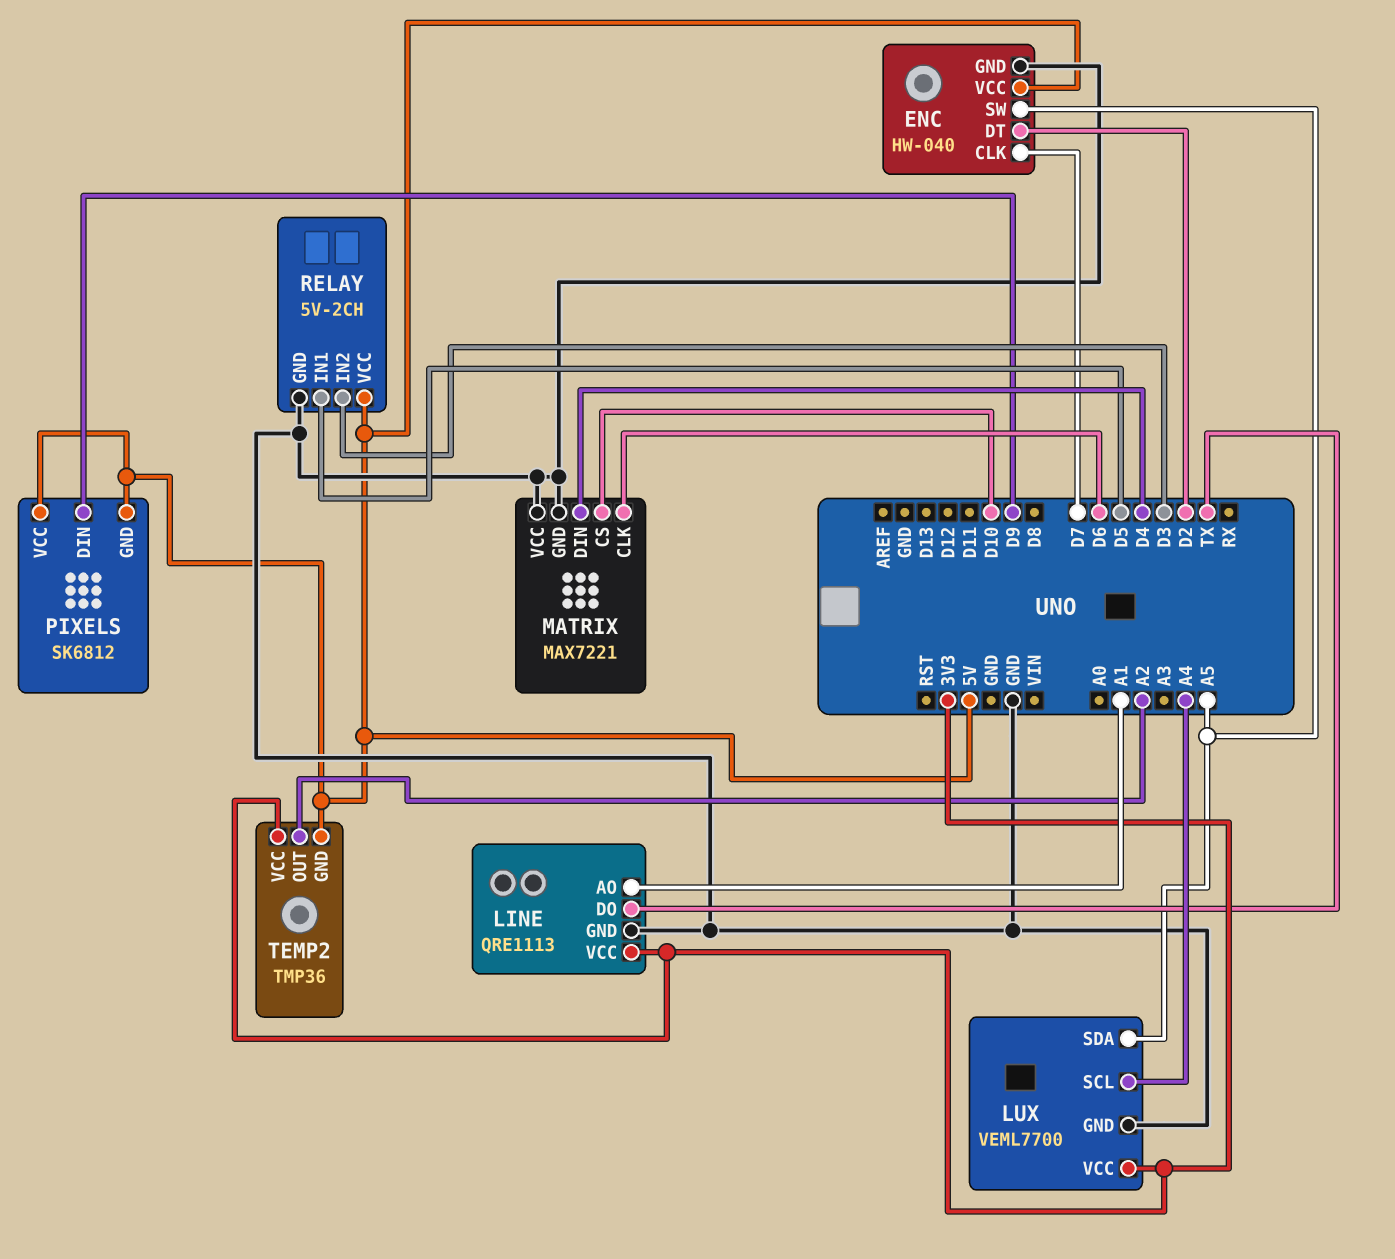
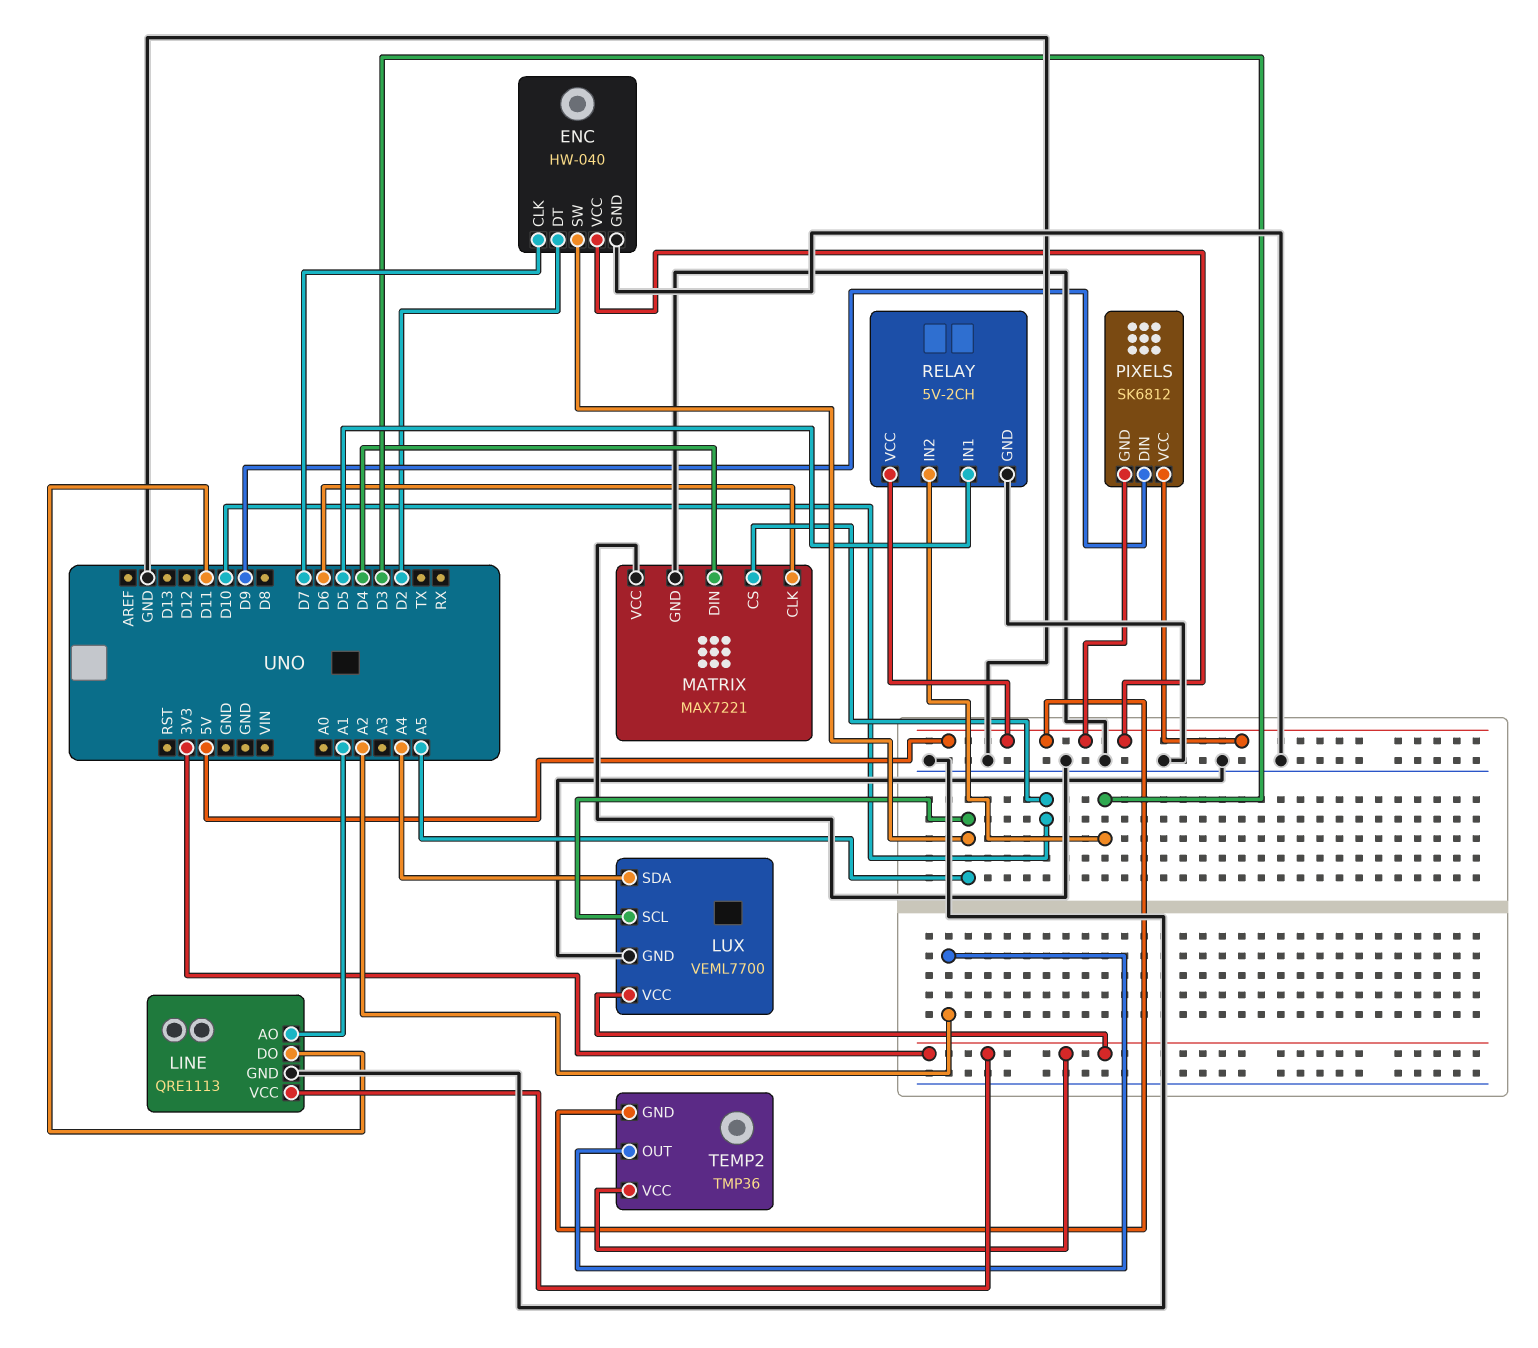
LINE pin DO: TX -> D11
LUX pin SCL: A4 -> A5
LUX pin SDA: A5 -> A4

